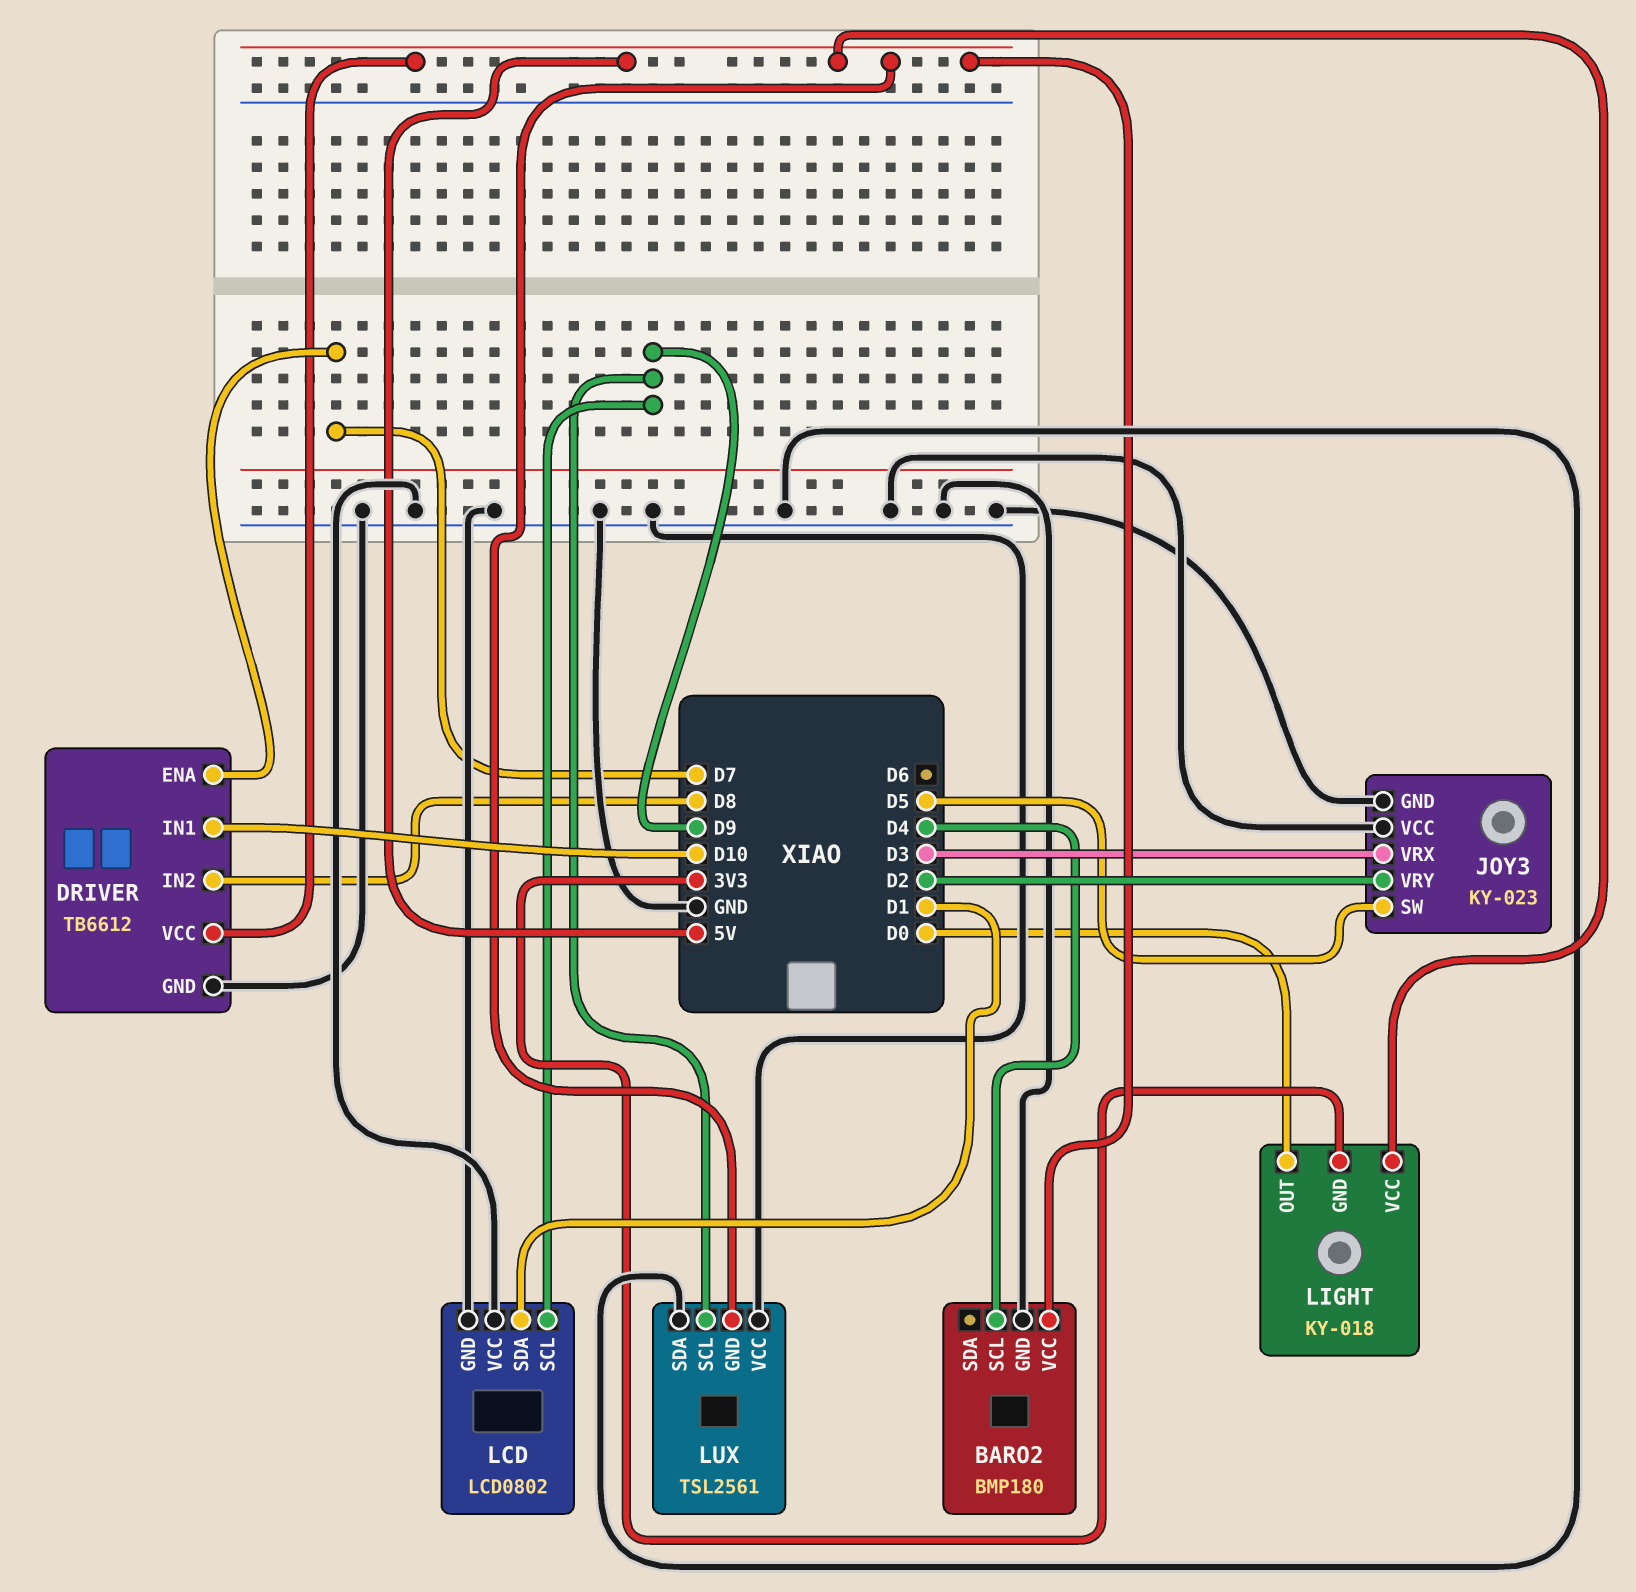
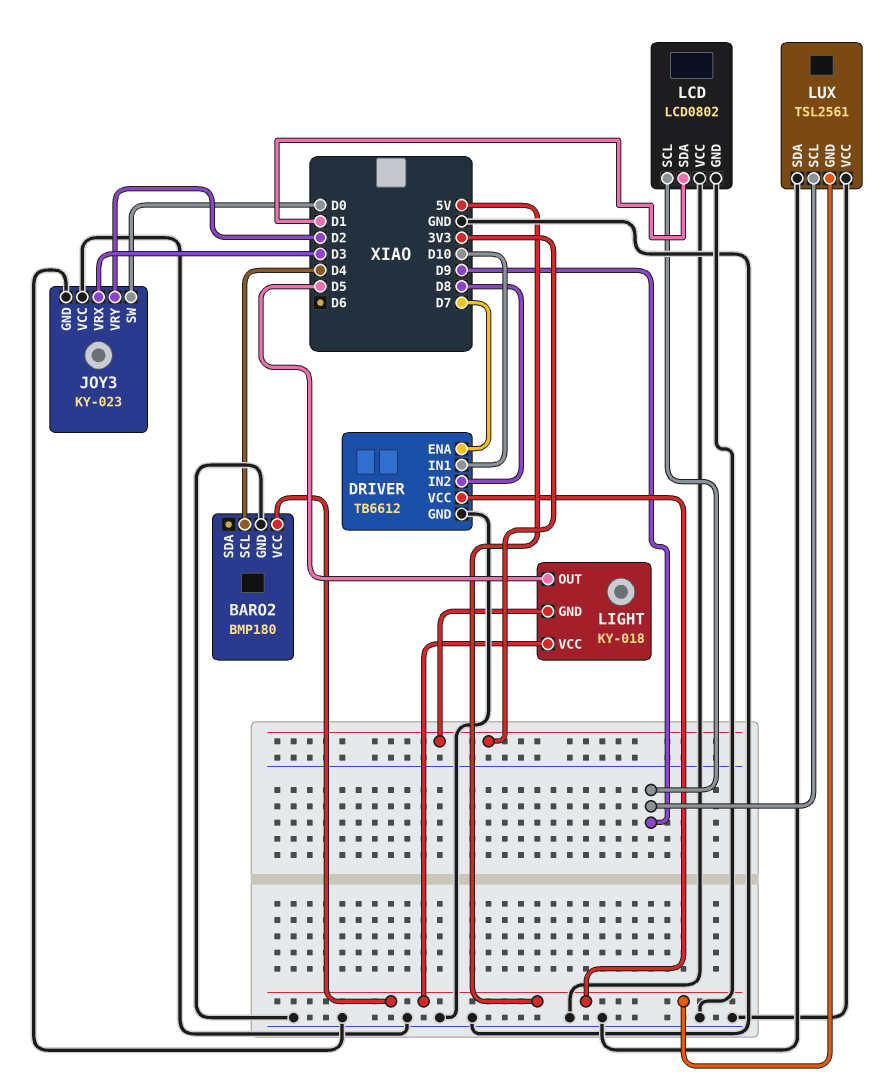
JOY3 pin SW: D5 -> D0
LIGHT pin OUT: D0 -> D5

